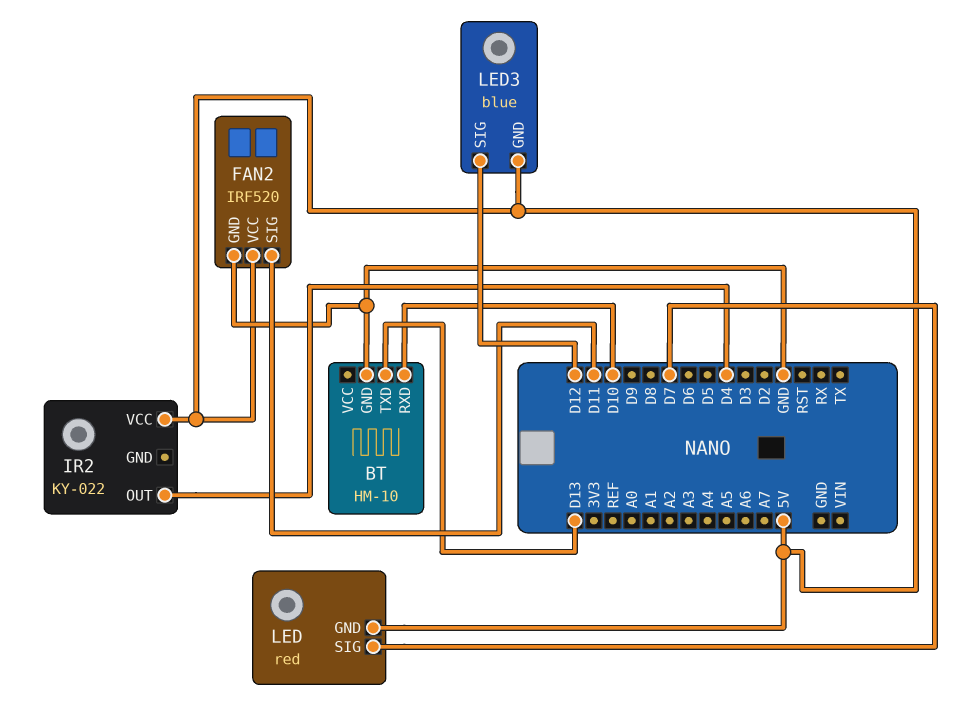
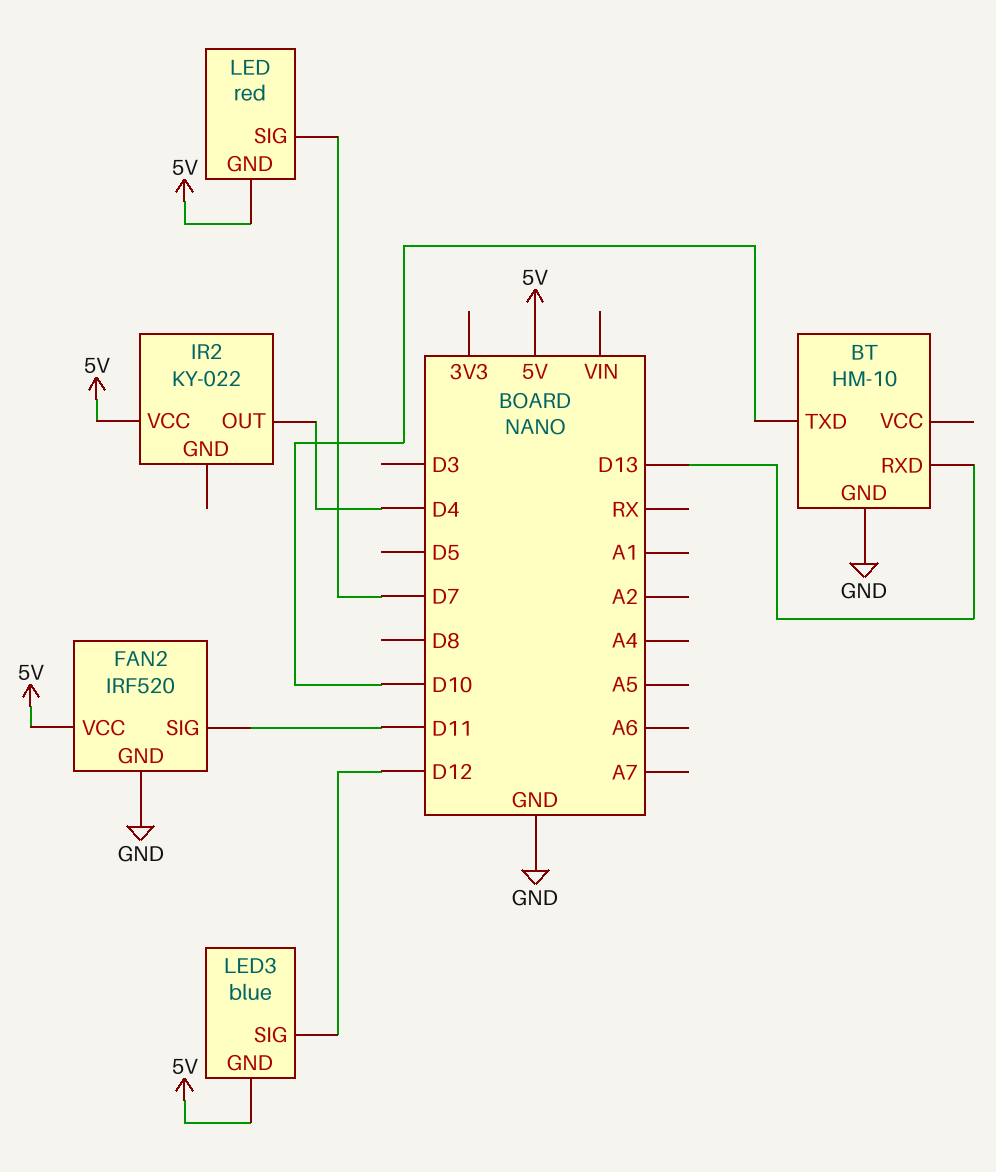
BT pin RXD: D10 -> D13
BT pin TXD: D13 -> D10

